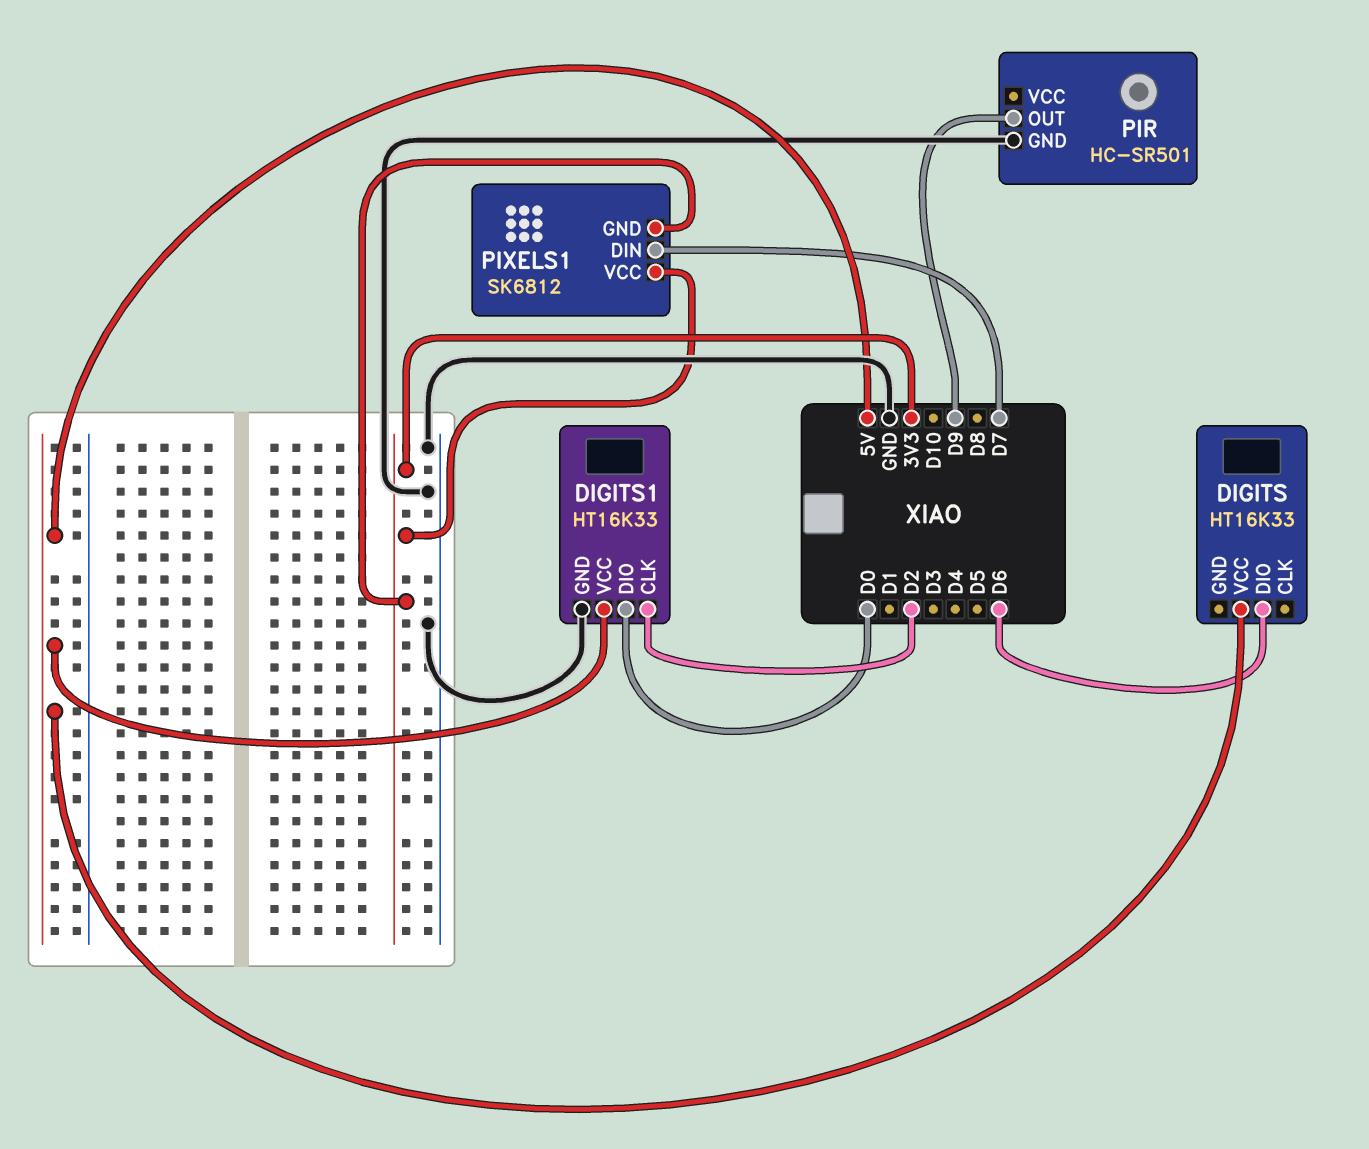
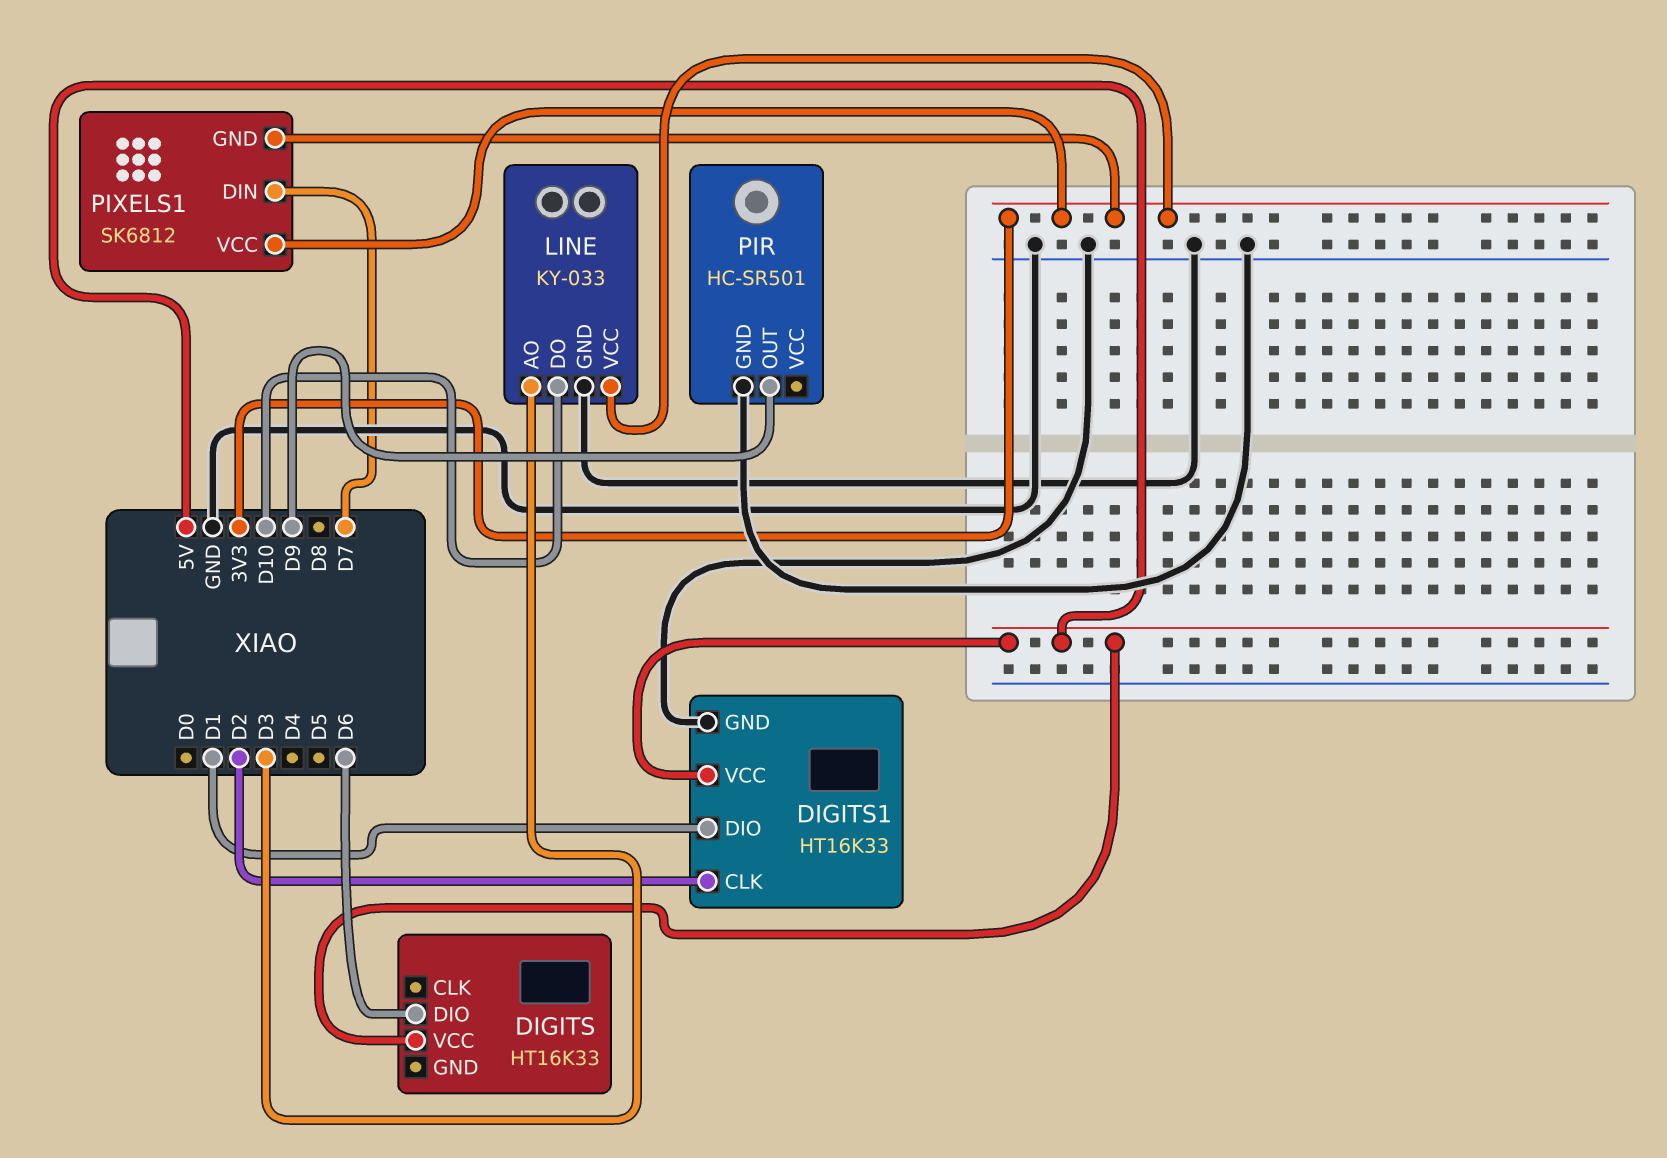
DIGITS1 pin DIO: D0 -> D1
LINE: none -> KY-033
LINE pin AO: none -> D3
LINE pin DO: none -> D10
LINE pin GND: none -> GND
LINE pin VCC: none -> 3V3

